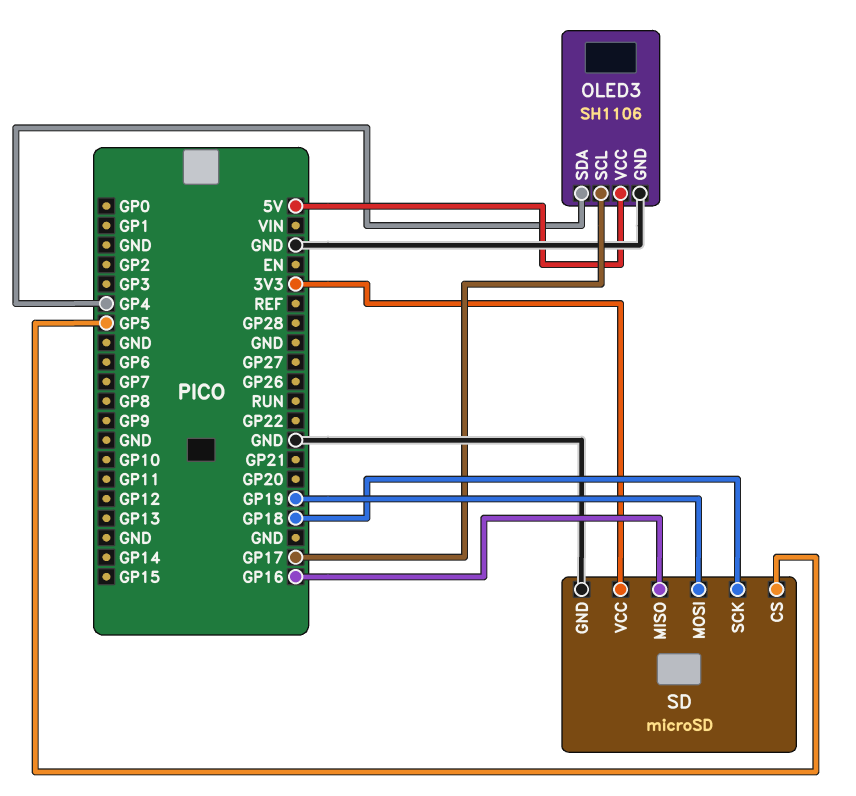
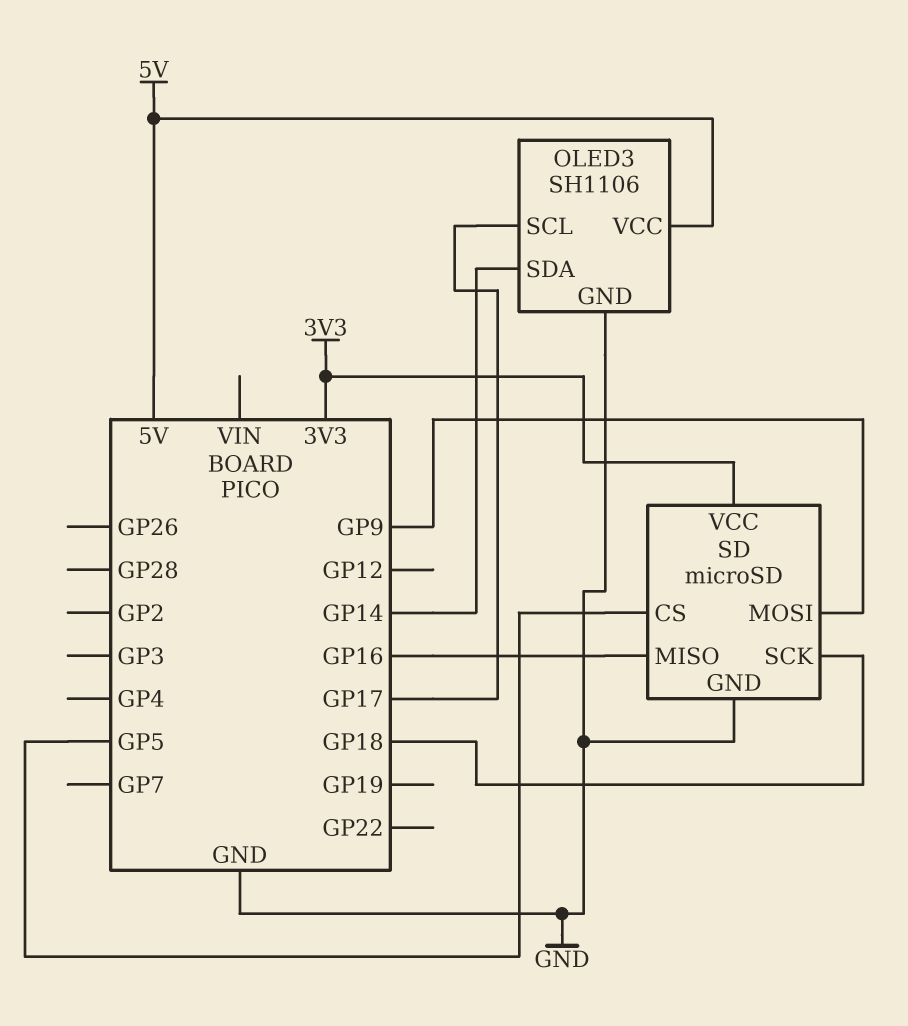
OLED3 pin SDA: GP4 -> GP14
SD pin MOSI: GP19 -> GP9

